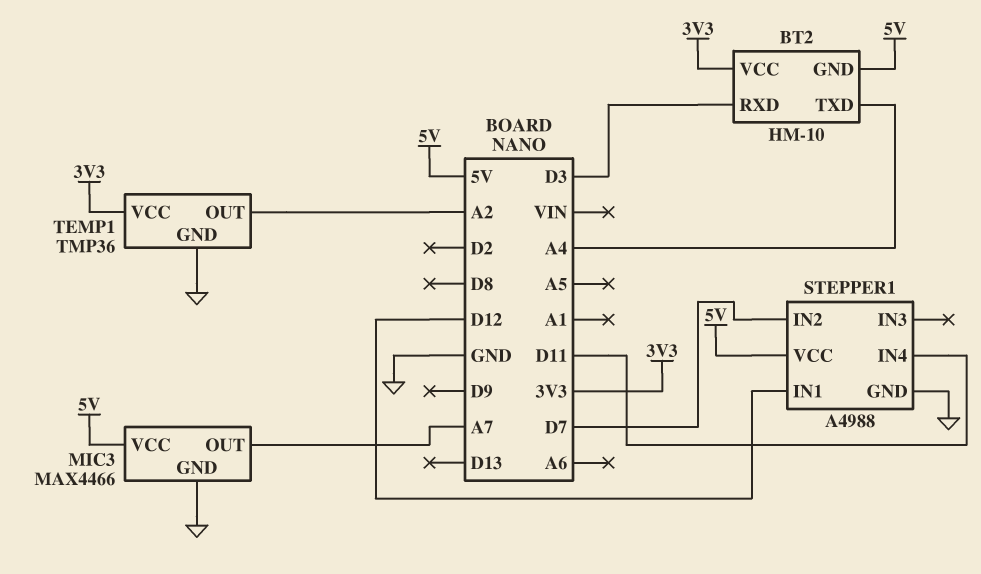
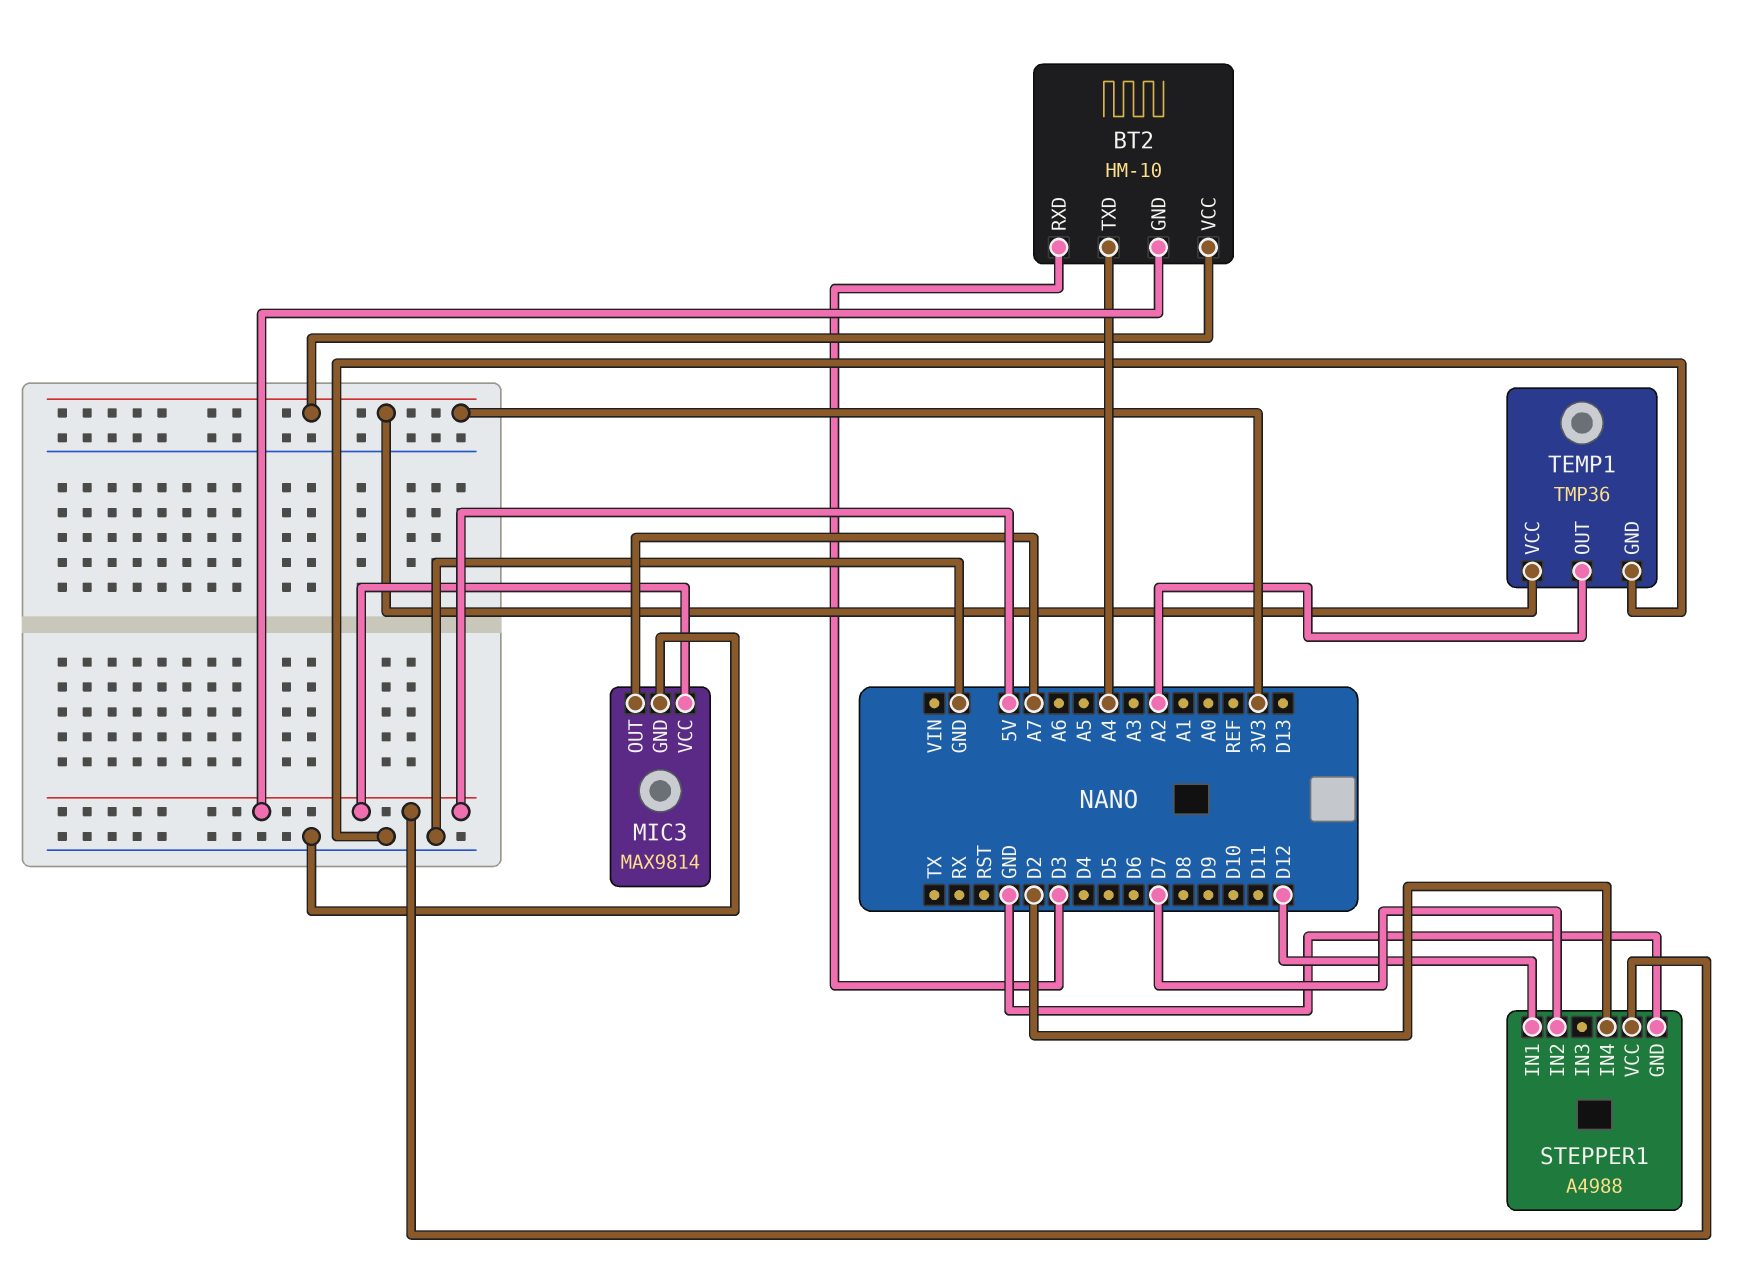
MIC3: MAX4466 -> MAX9814
STEPPER1 pin IN4: D11 -> D2

